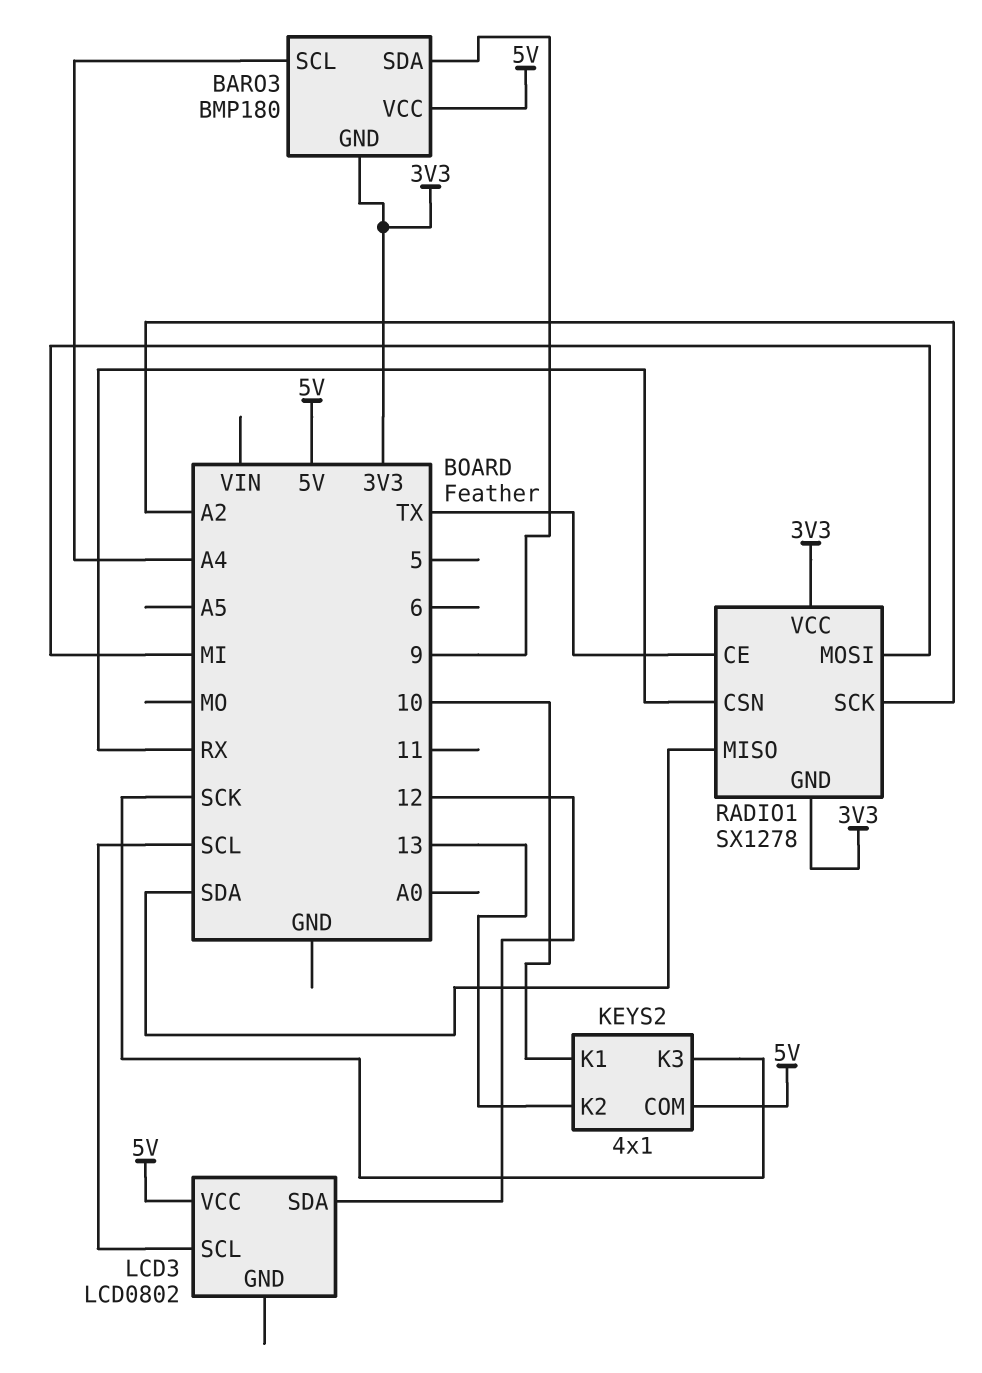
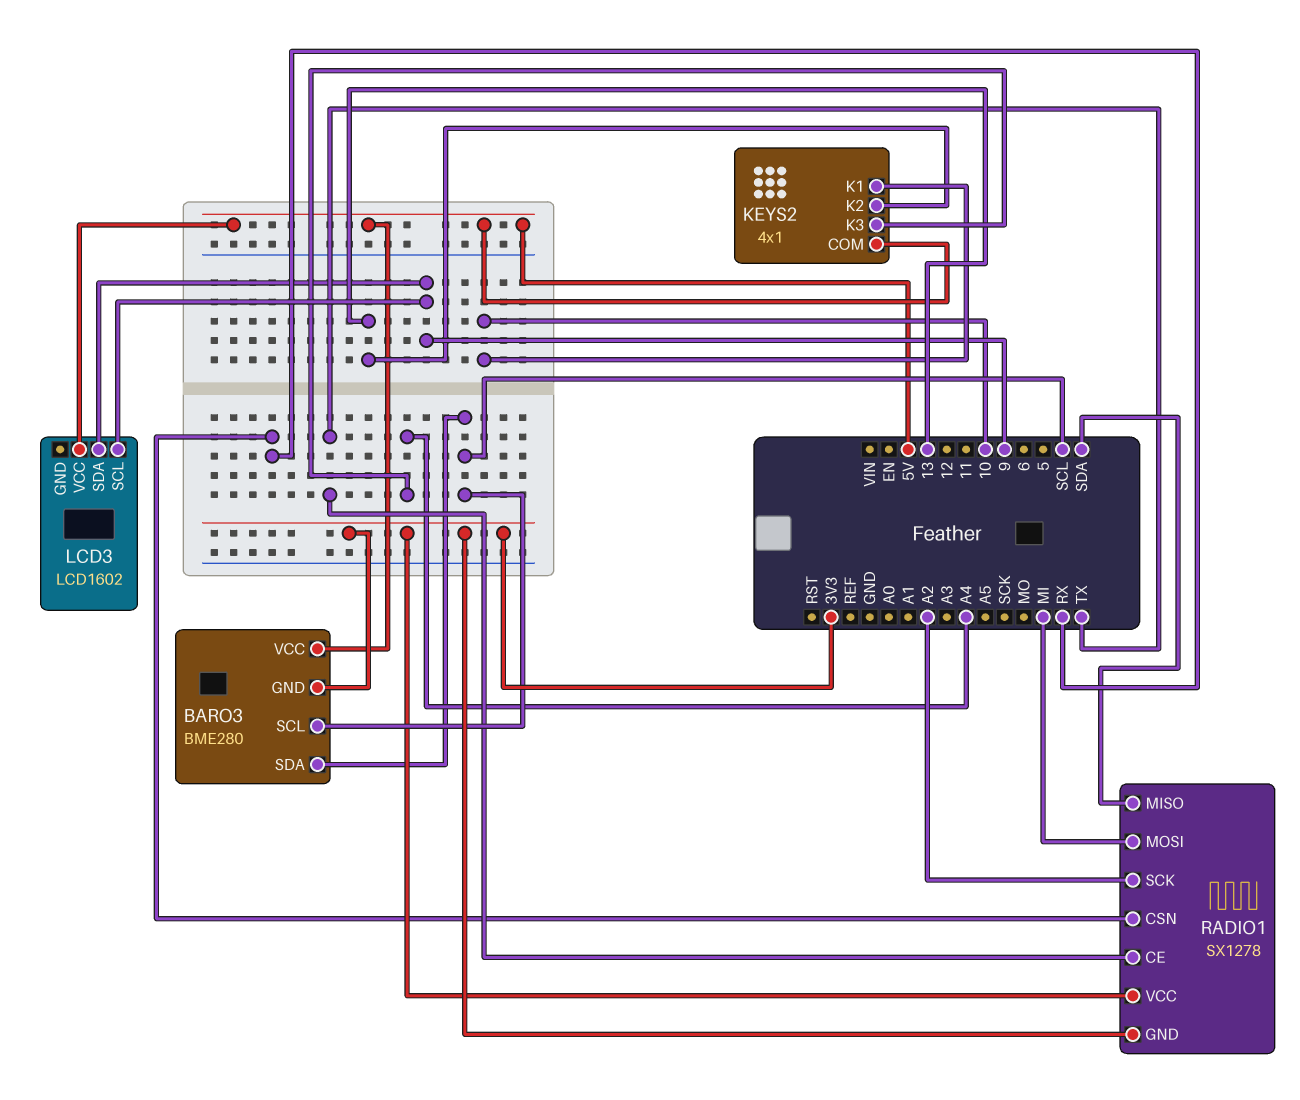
BARO3: BMP180 -> BME280
BARO3 pin SCL: A4 -> SCL
BARO3 pin SDA: 9 -> SCL
KEYS2 pin K3: SCK -> A4
LCD3: LCD0802 -> LCD1602
LCD3 pin SCL: SCL -> 9
LCD3 pin SDA: 12 -> 9

